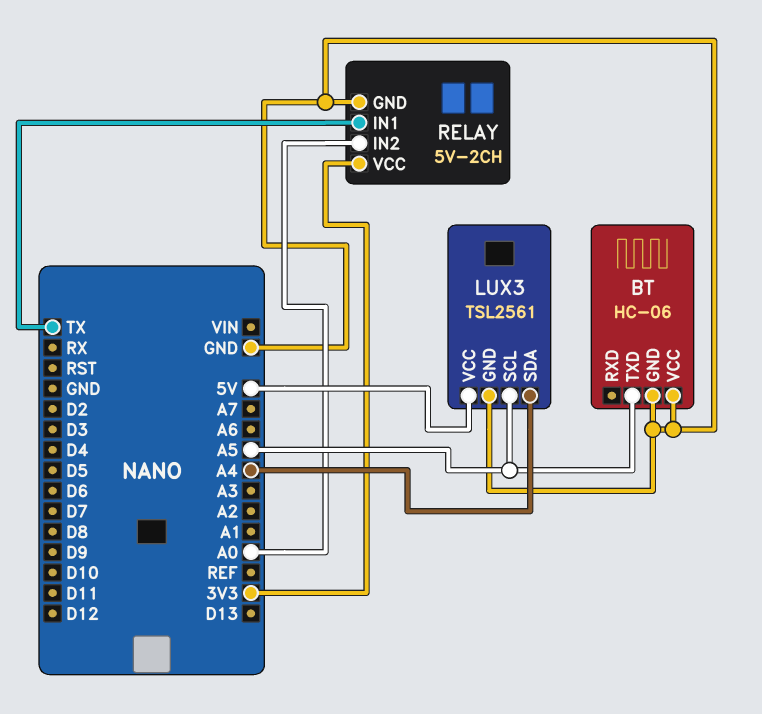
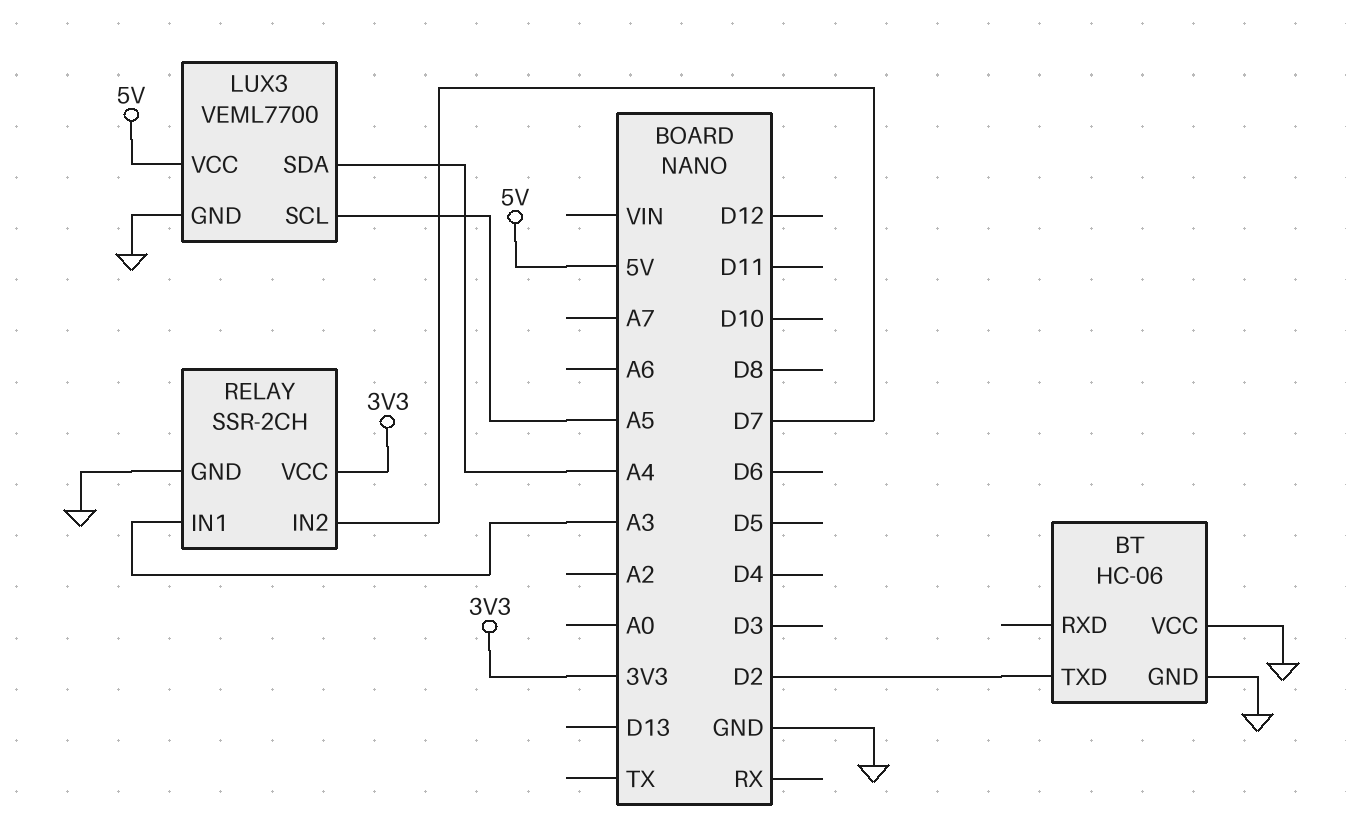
BT pin TXD: A5 -> D2
LUX3: TSL2561 -> VEML7700
RELAY: 5V-2CH -> SSR-2CH
RELAY pin IN1: TX -> A3
RELAY pin IN2: A0 -> D7

